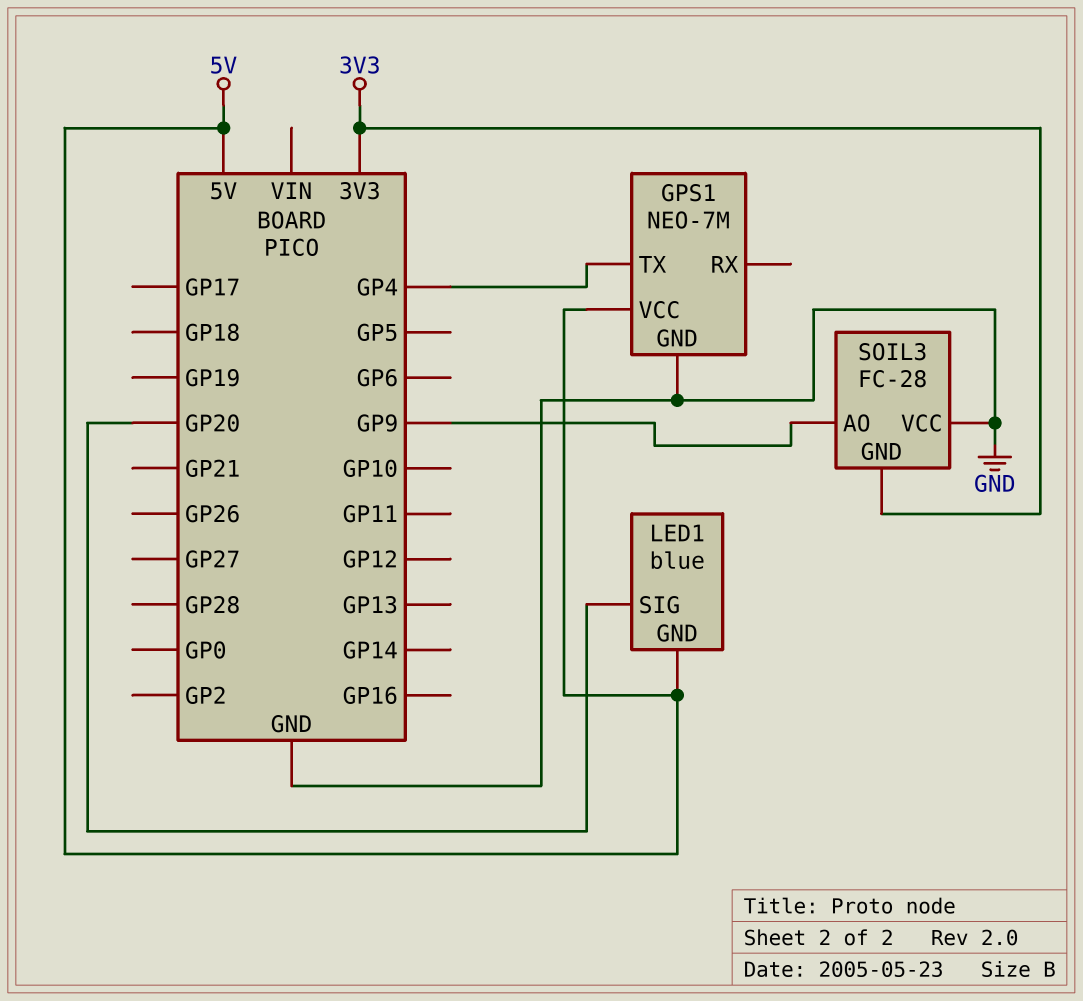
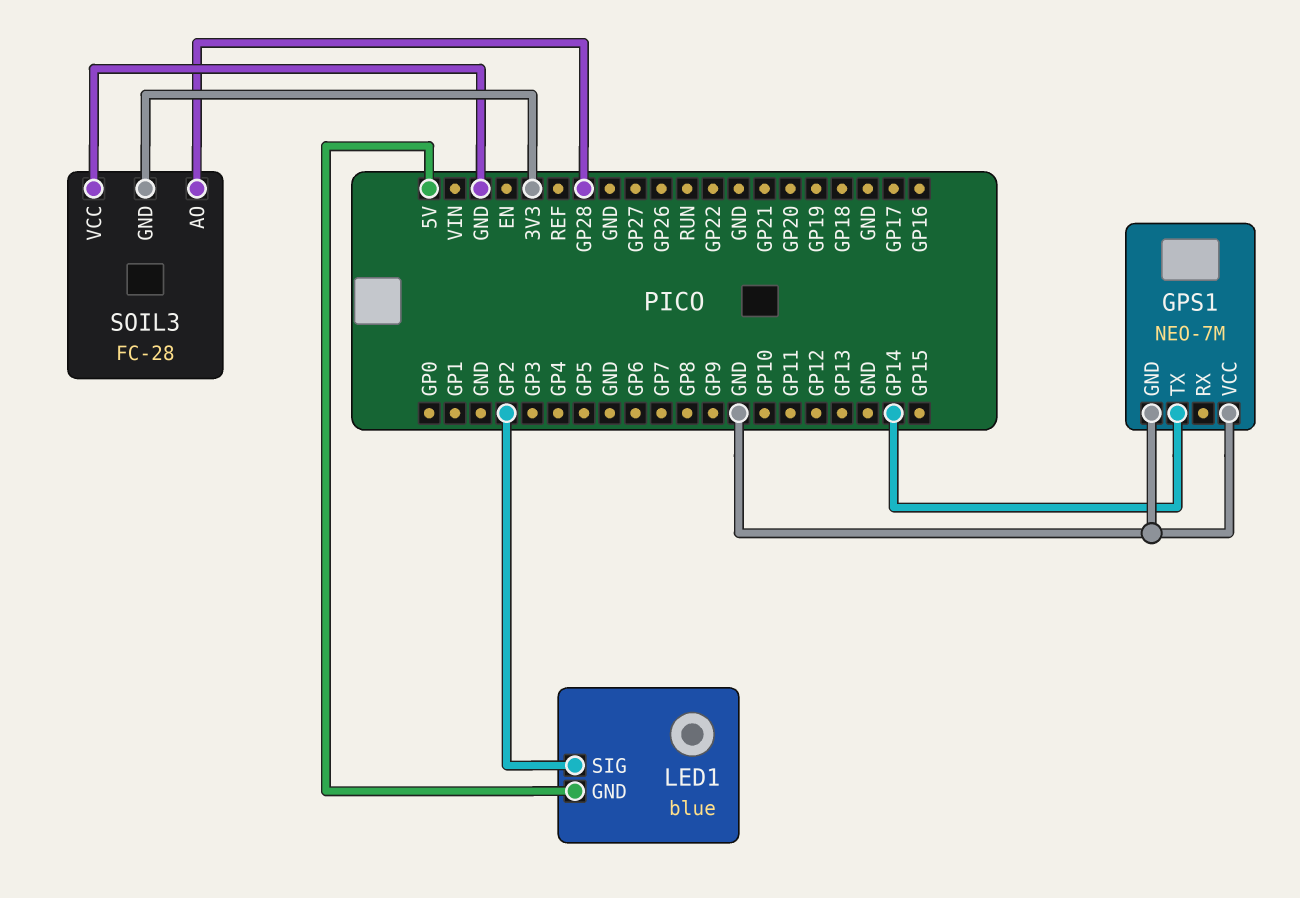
GPS1 pin TX: GP4 -> GP14
GPS1 pin VCC: 5V -> GND
LED1 pin SIG: GP20 -> GP2
SOIL3 pin AO: GP9 -> GP28

